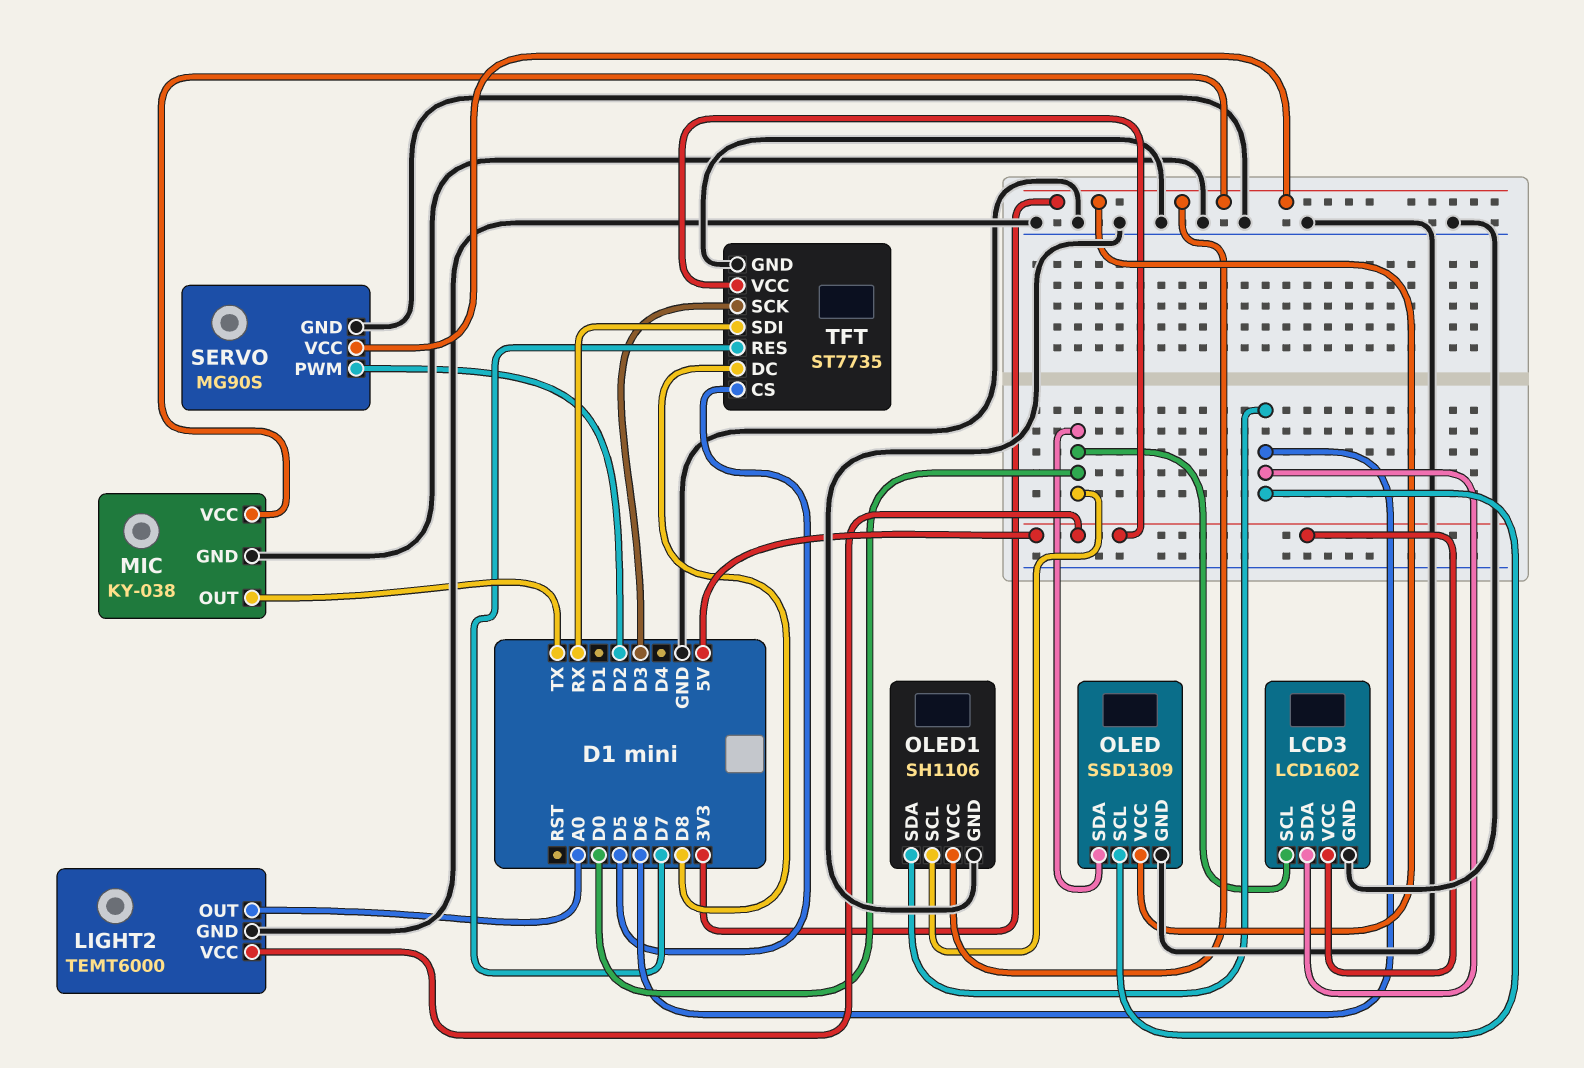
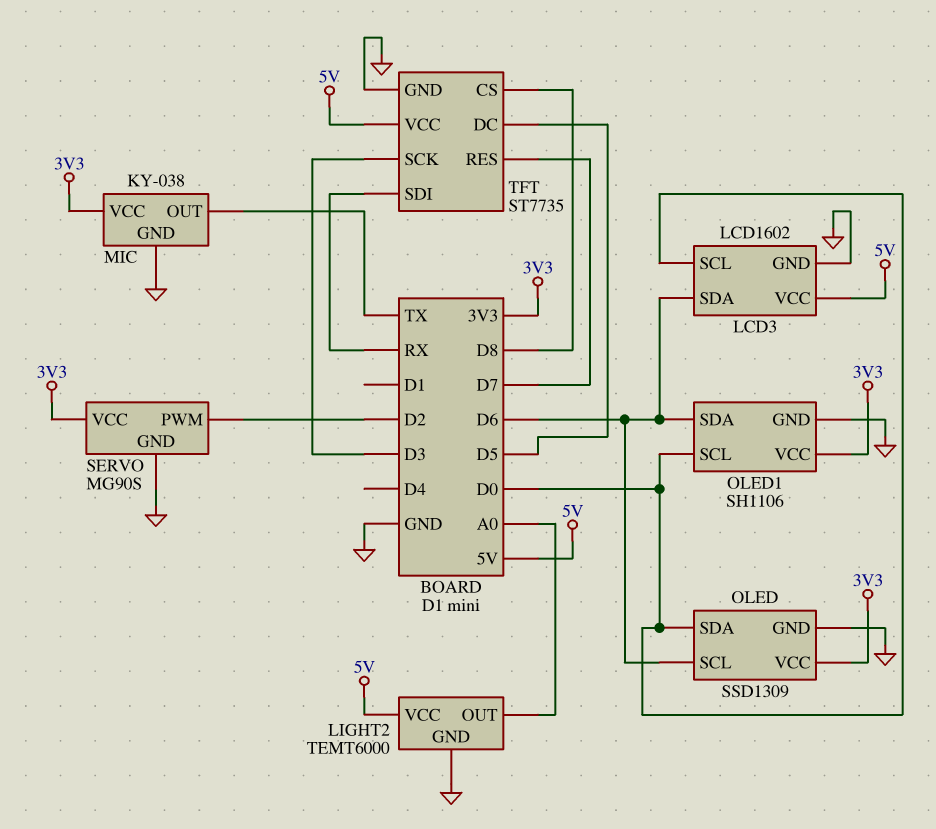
TFT pin CS: D5 -> D8
TFT pin DC: D8 -> D5

